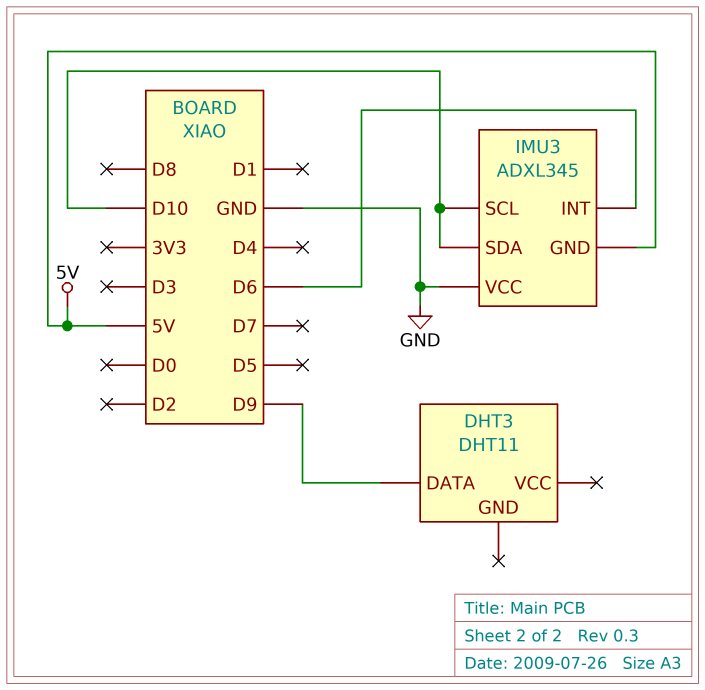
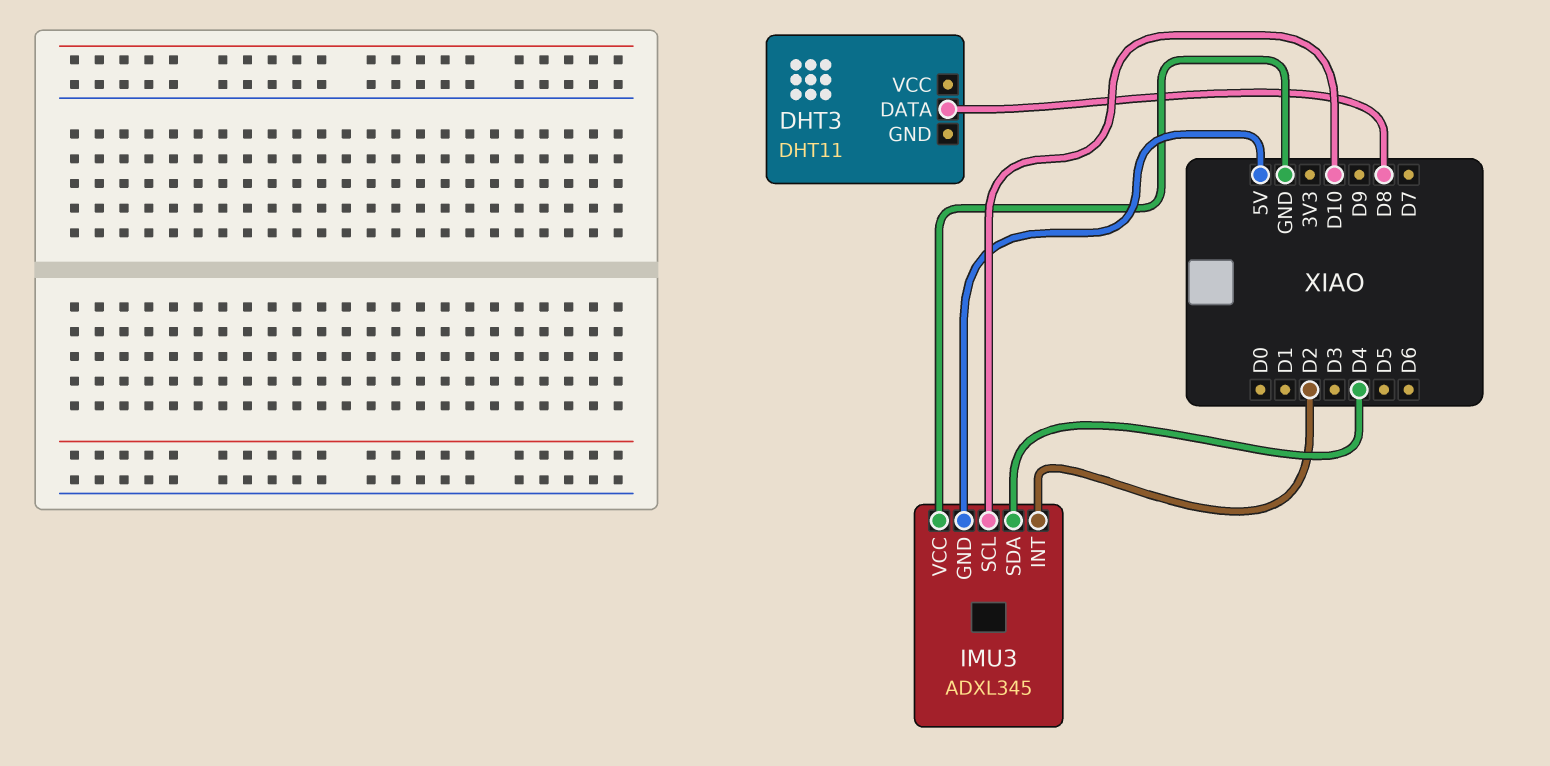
DHT3 pin DATA: D9 -> D8
IMU3 pin INT: D6 -> D2
IMU3 pin SDA: D10 -> D4

